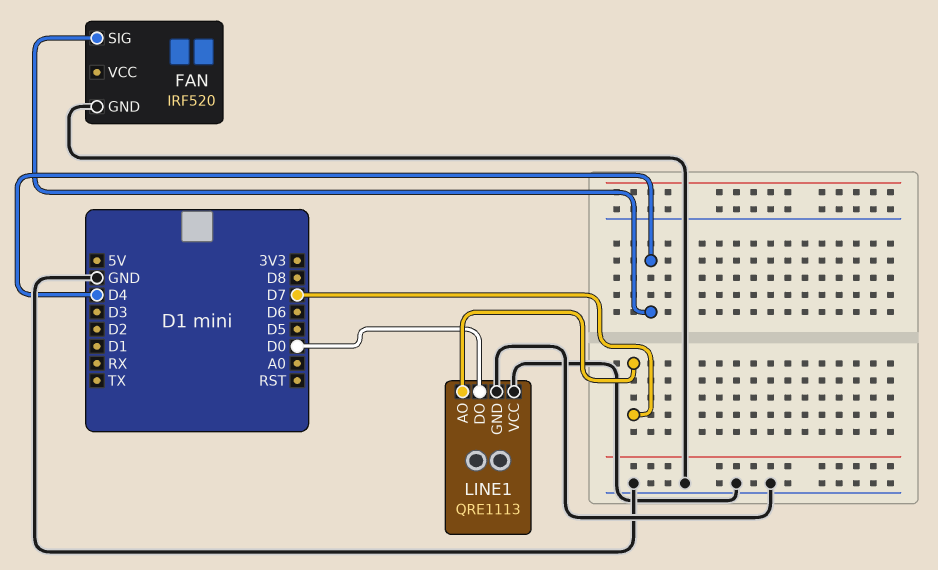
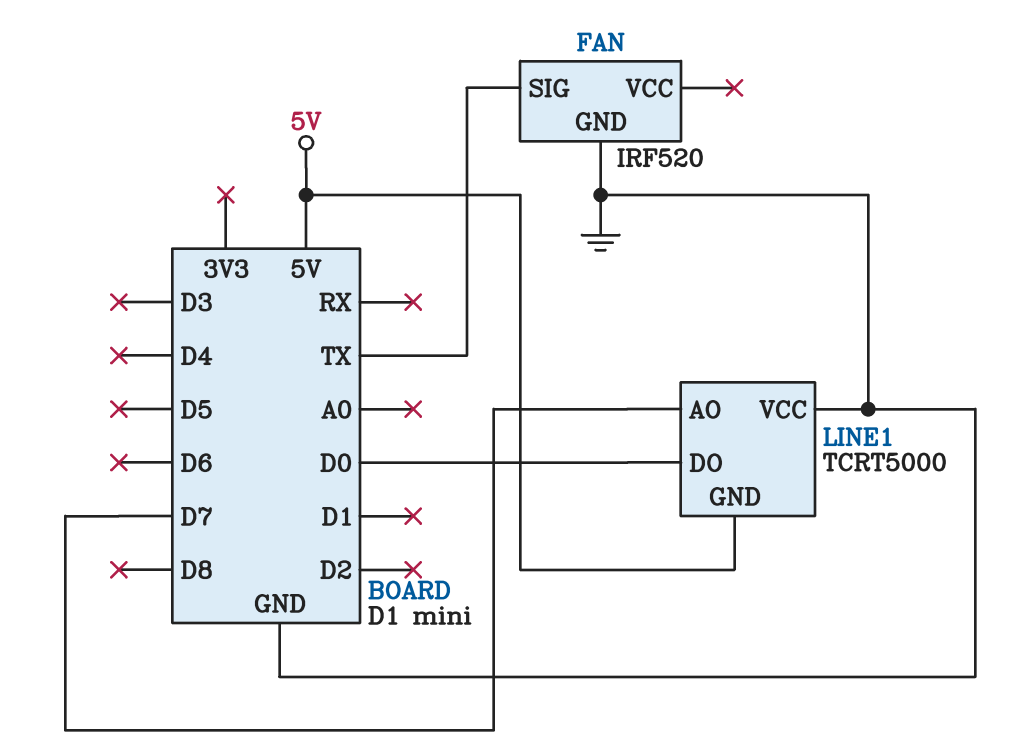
FAN pin SIG: D4 -> TX
LINE1: QRE1113 -> TCRT5000
LINE1 pin GND: GND -> 5V

